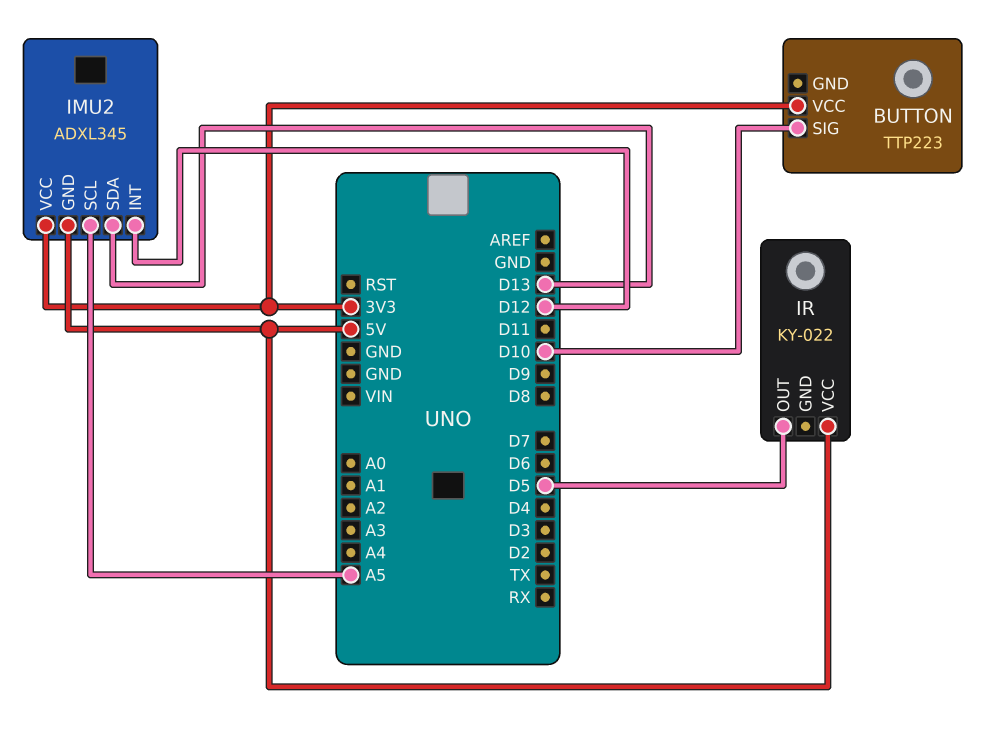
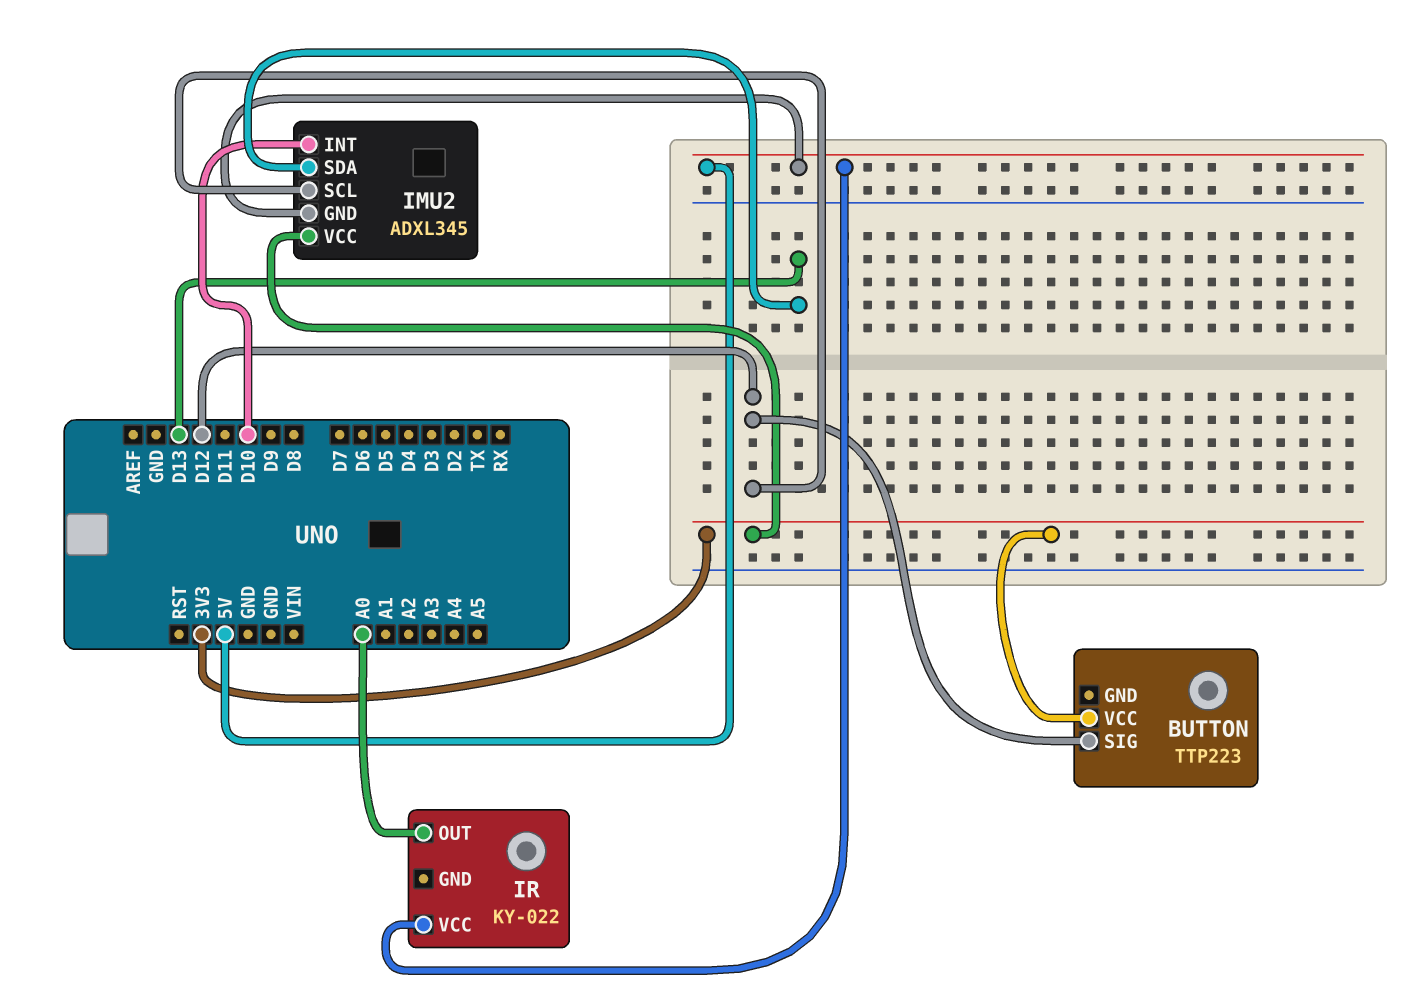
BUTTON pin SIG: D10 -> D12
IMU2 pin INT: D12 -> D10
IMU2 pin SCL: A5 -> D12
IR pin OUT: D5 -> A0

